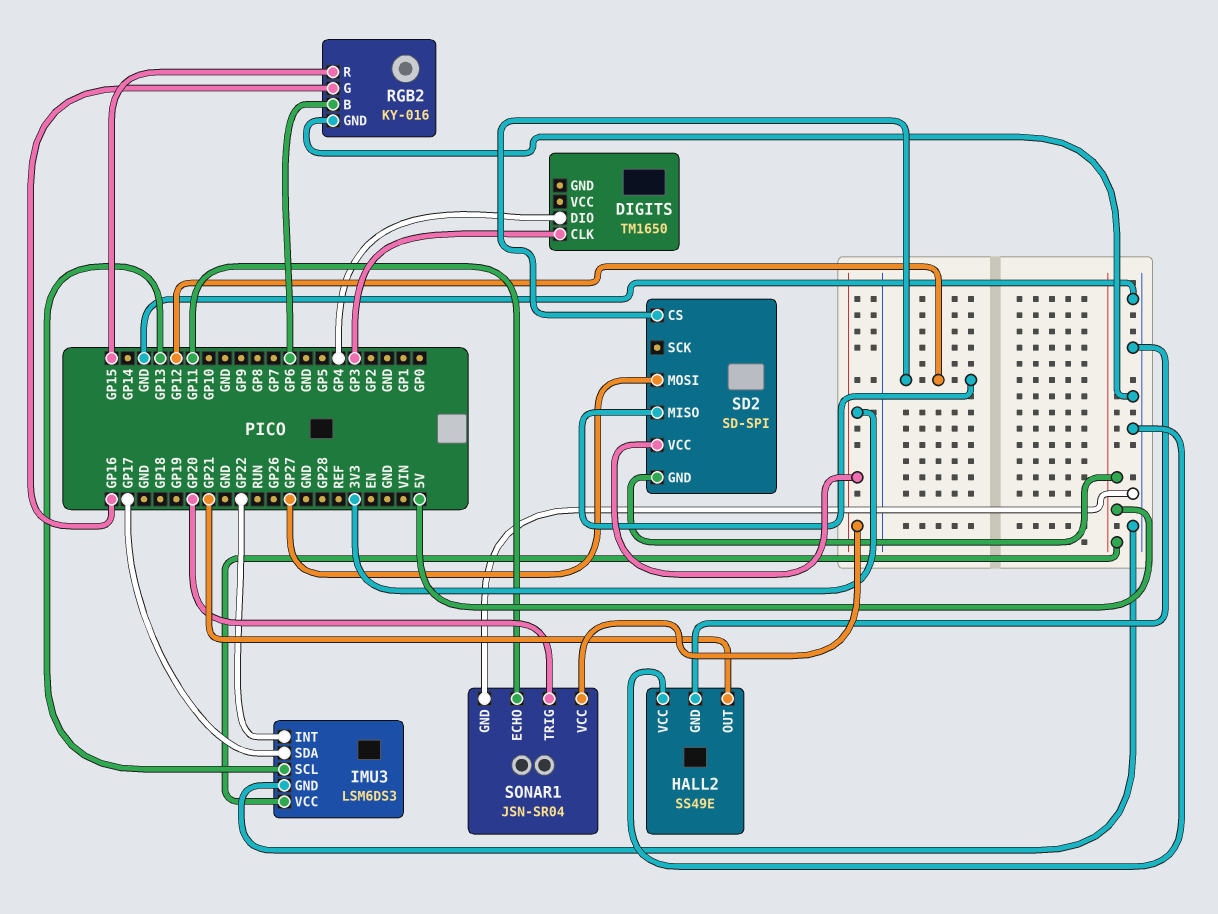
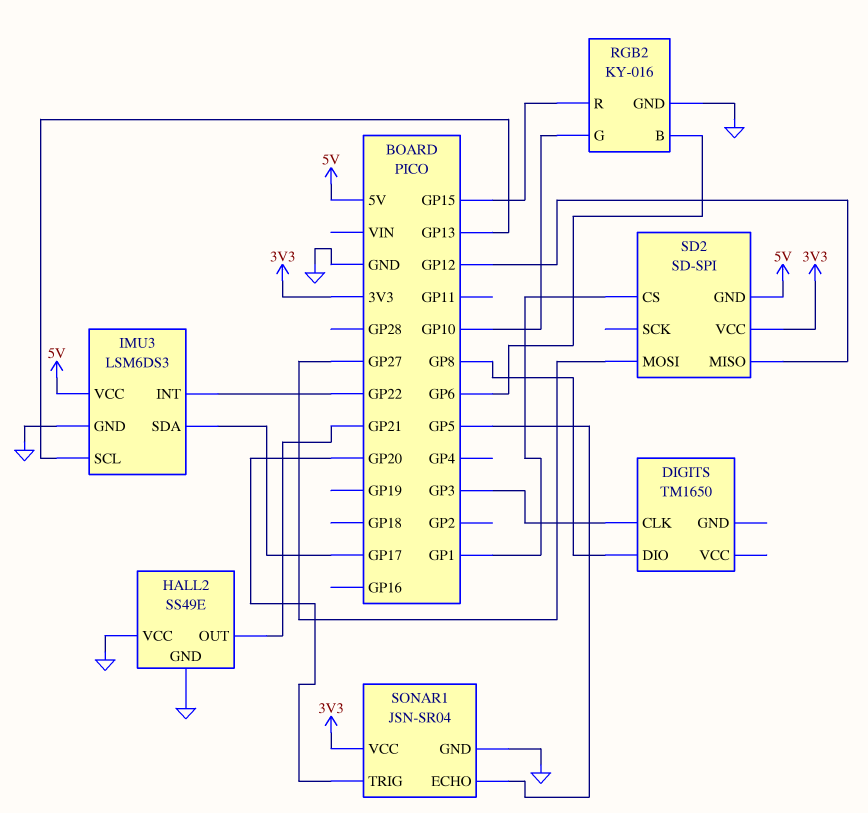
DIGITS pin DIO: GP4 -> GP8
RGB2 pin G: GP16 -> GP10
SD2 pin CS: GP12 -> GP1
SONAR1 pin ECHO: GP11 -> GP5

